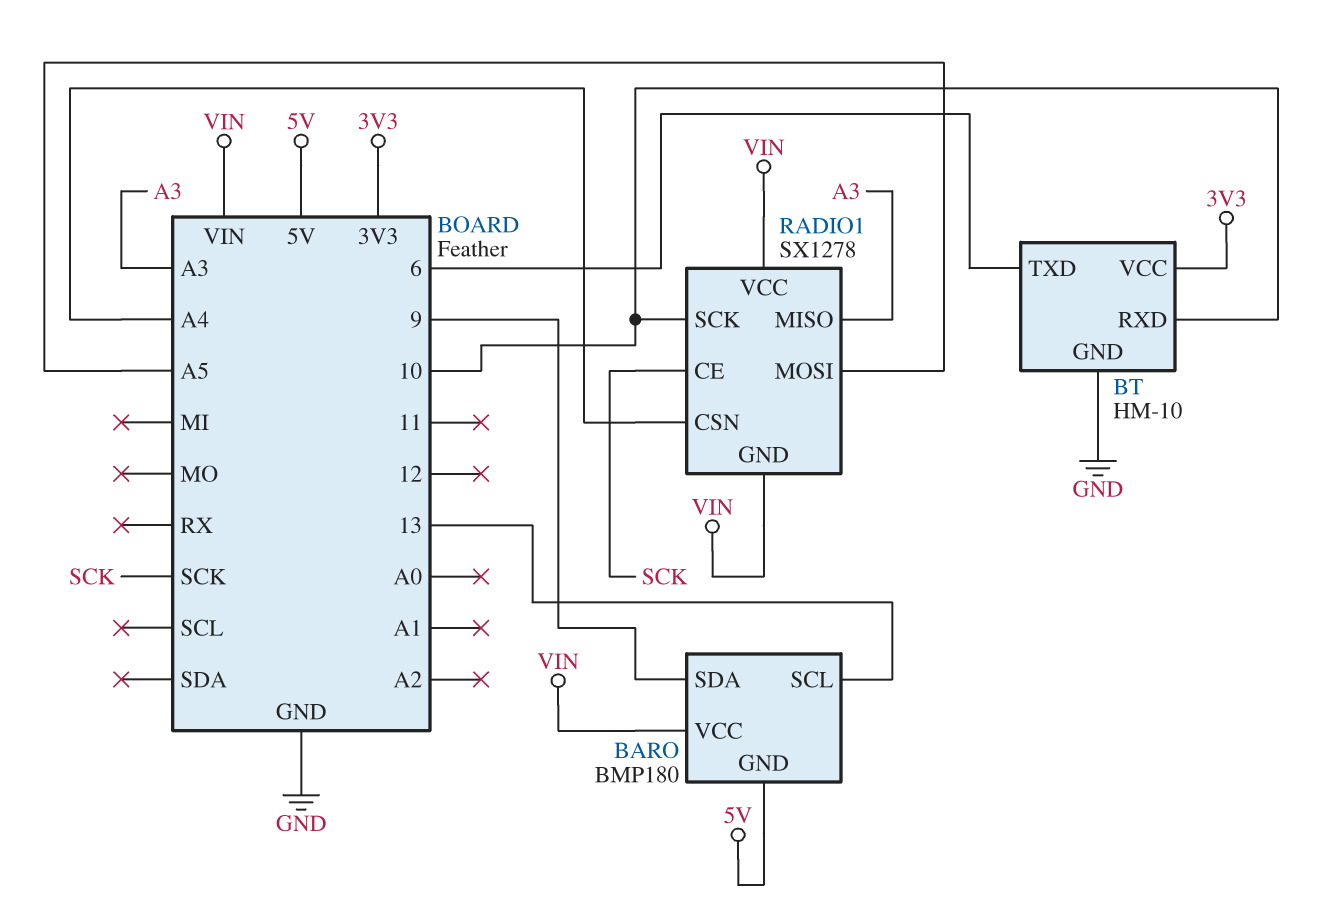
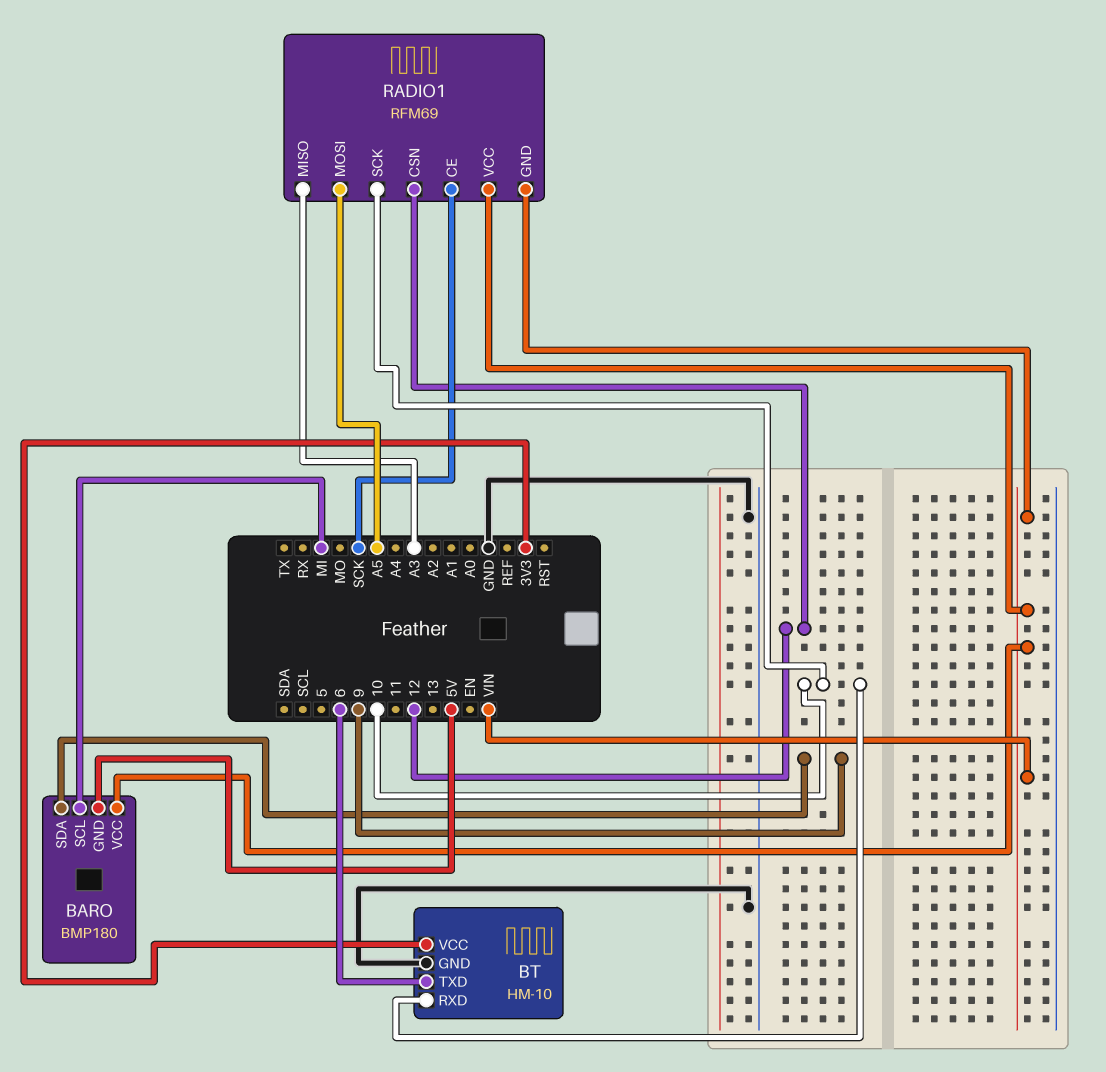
BARO pin SCL: 13 -> MI
RADIO1: SX1278 -> RFM69
RADIO1 pin CSN: A4 -> 12

